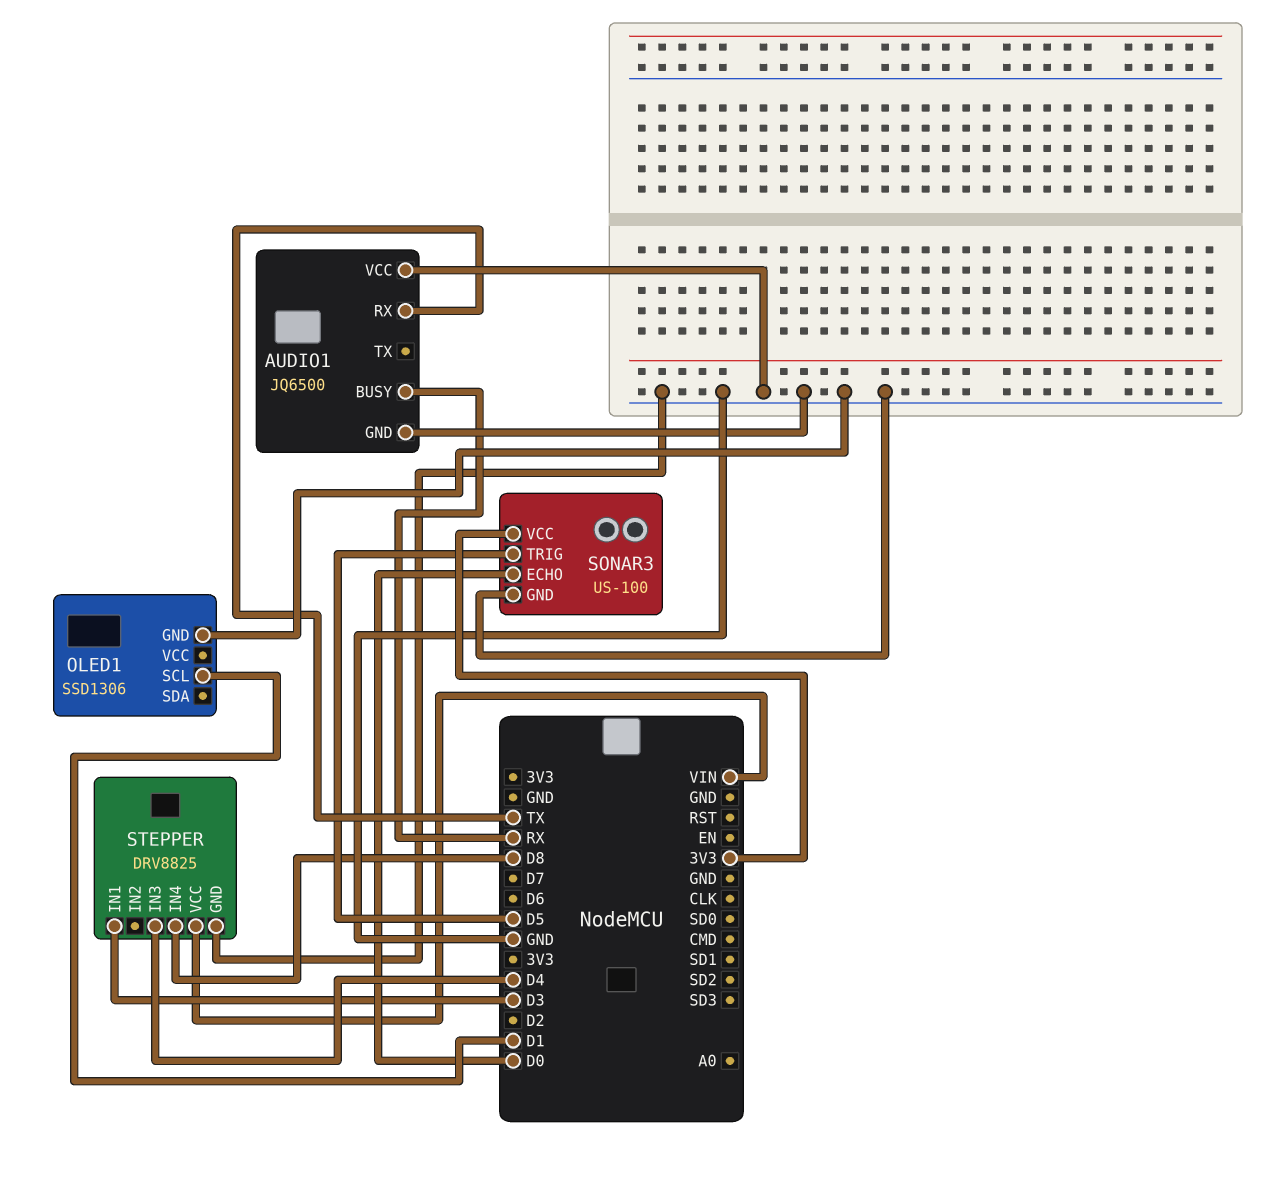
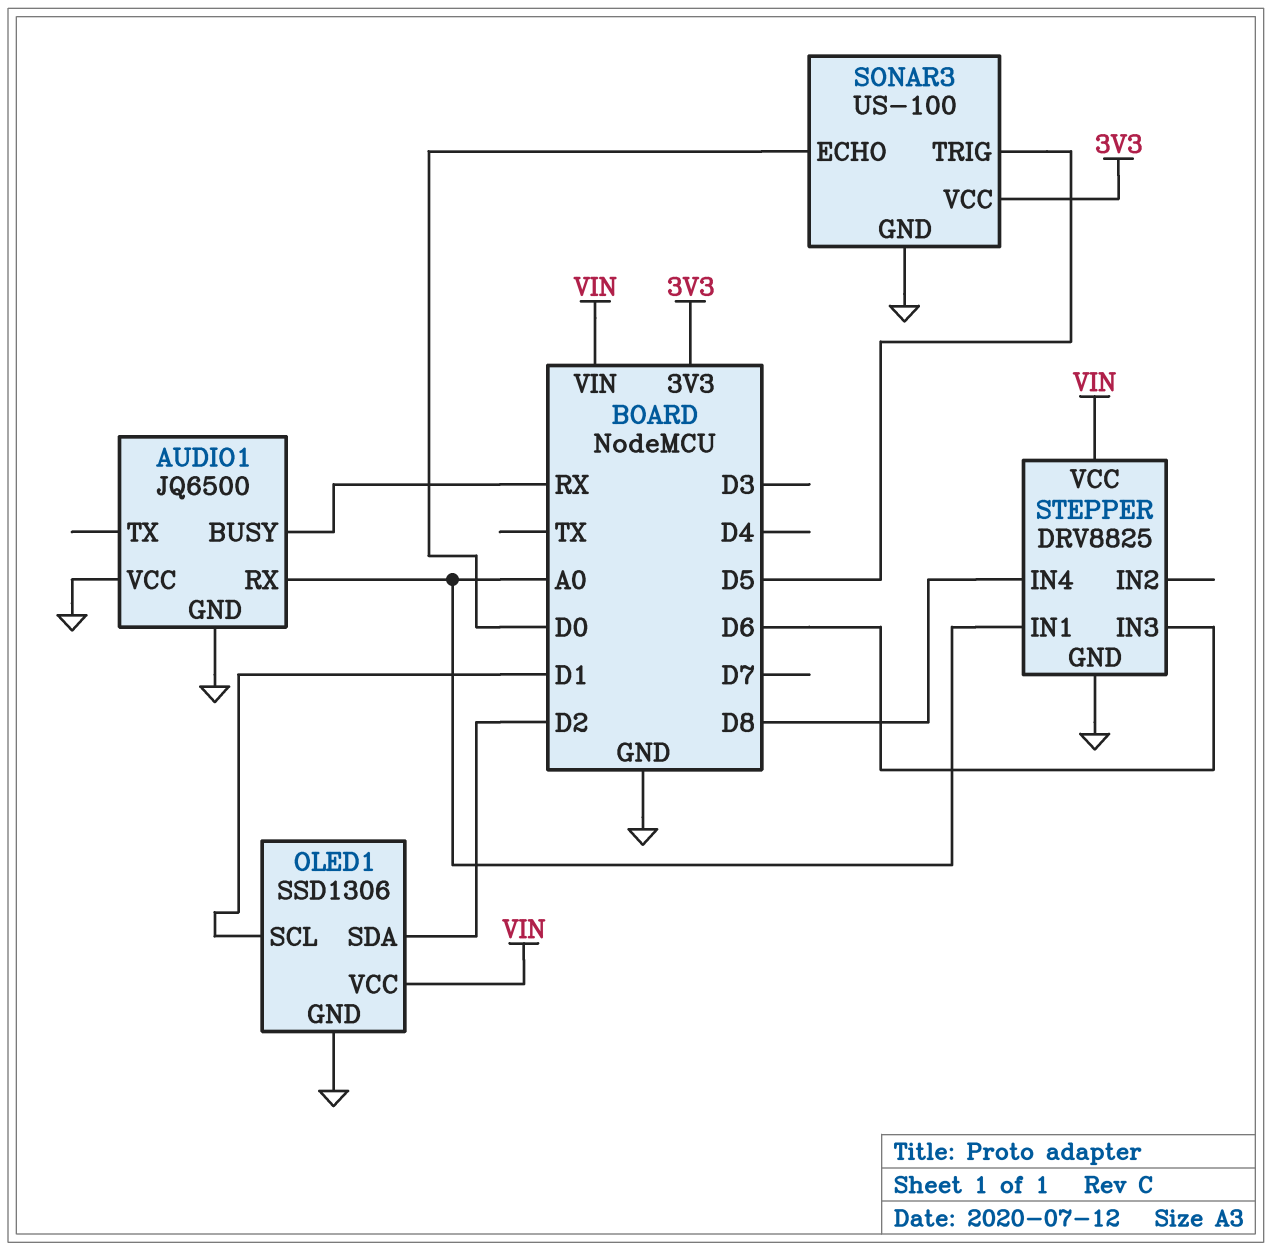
AUDIO1 pin RX: TX -> A0
OLED1 pin SDA: none -> D2
OLED1 pin VCC: none -> VIN
STEPPER pin IN1: D3 -> A0
STEPPER pin IN3: D4 -> D6

